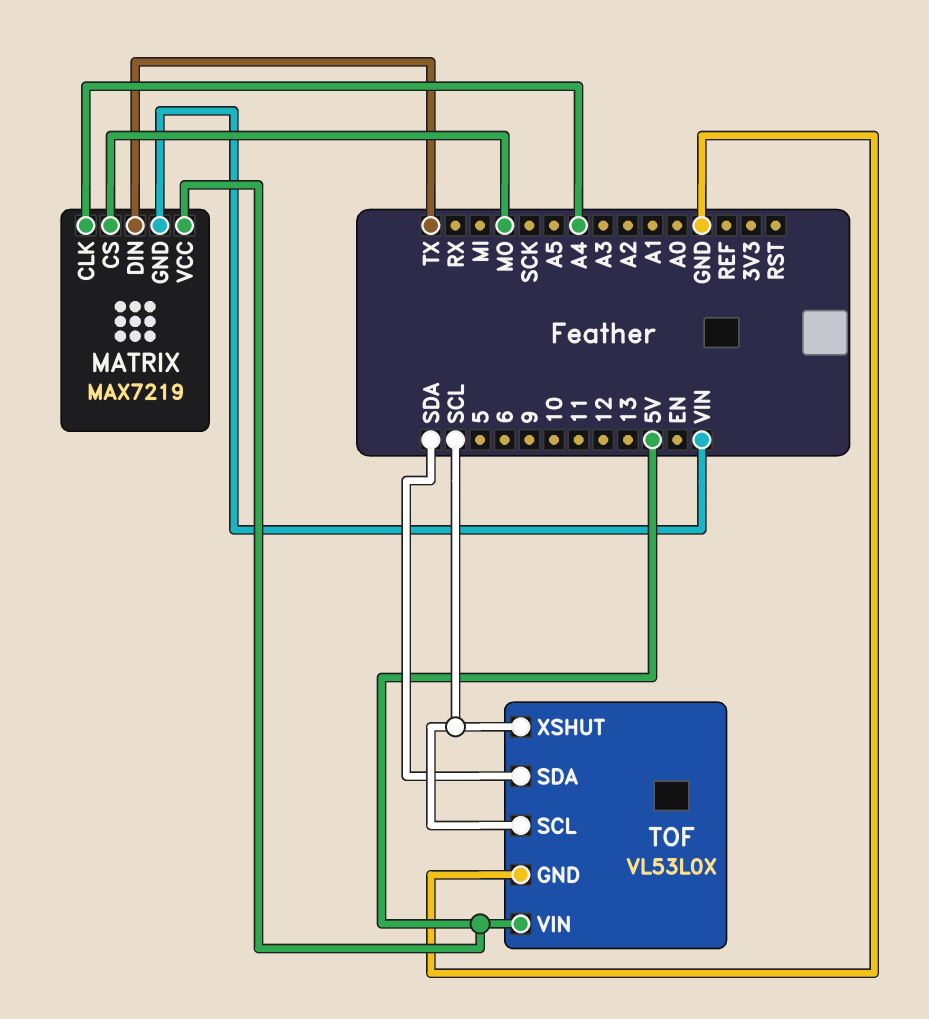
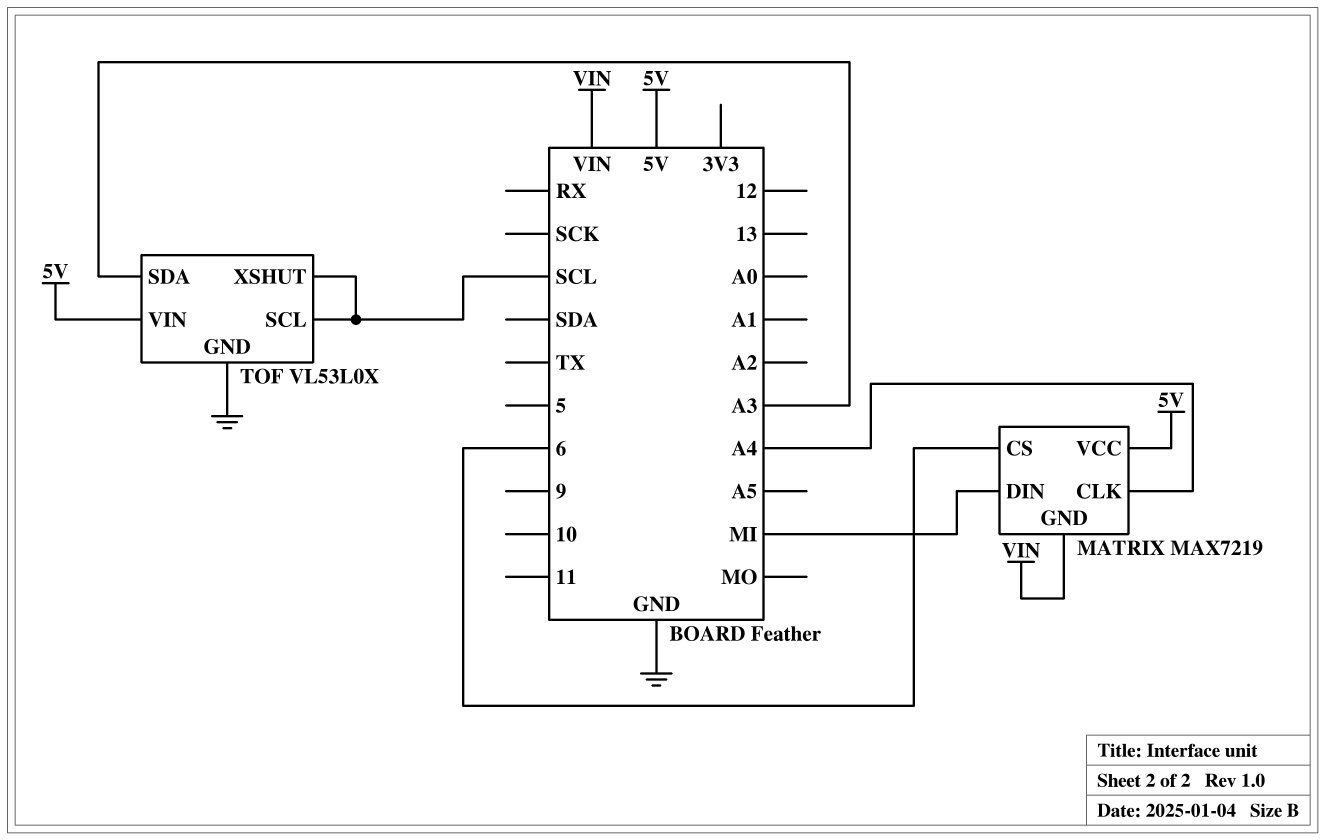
MATRIX pin CS: MO -> 6
MATRIX pin DIN: TX -> MI
TOF pin SDA: SDA -> A3

